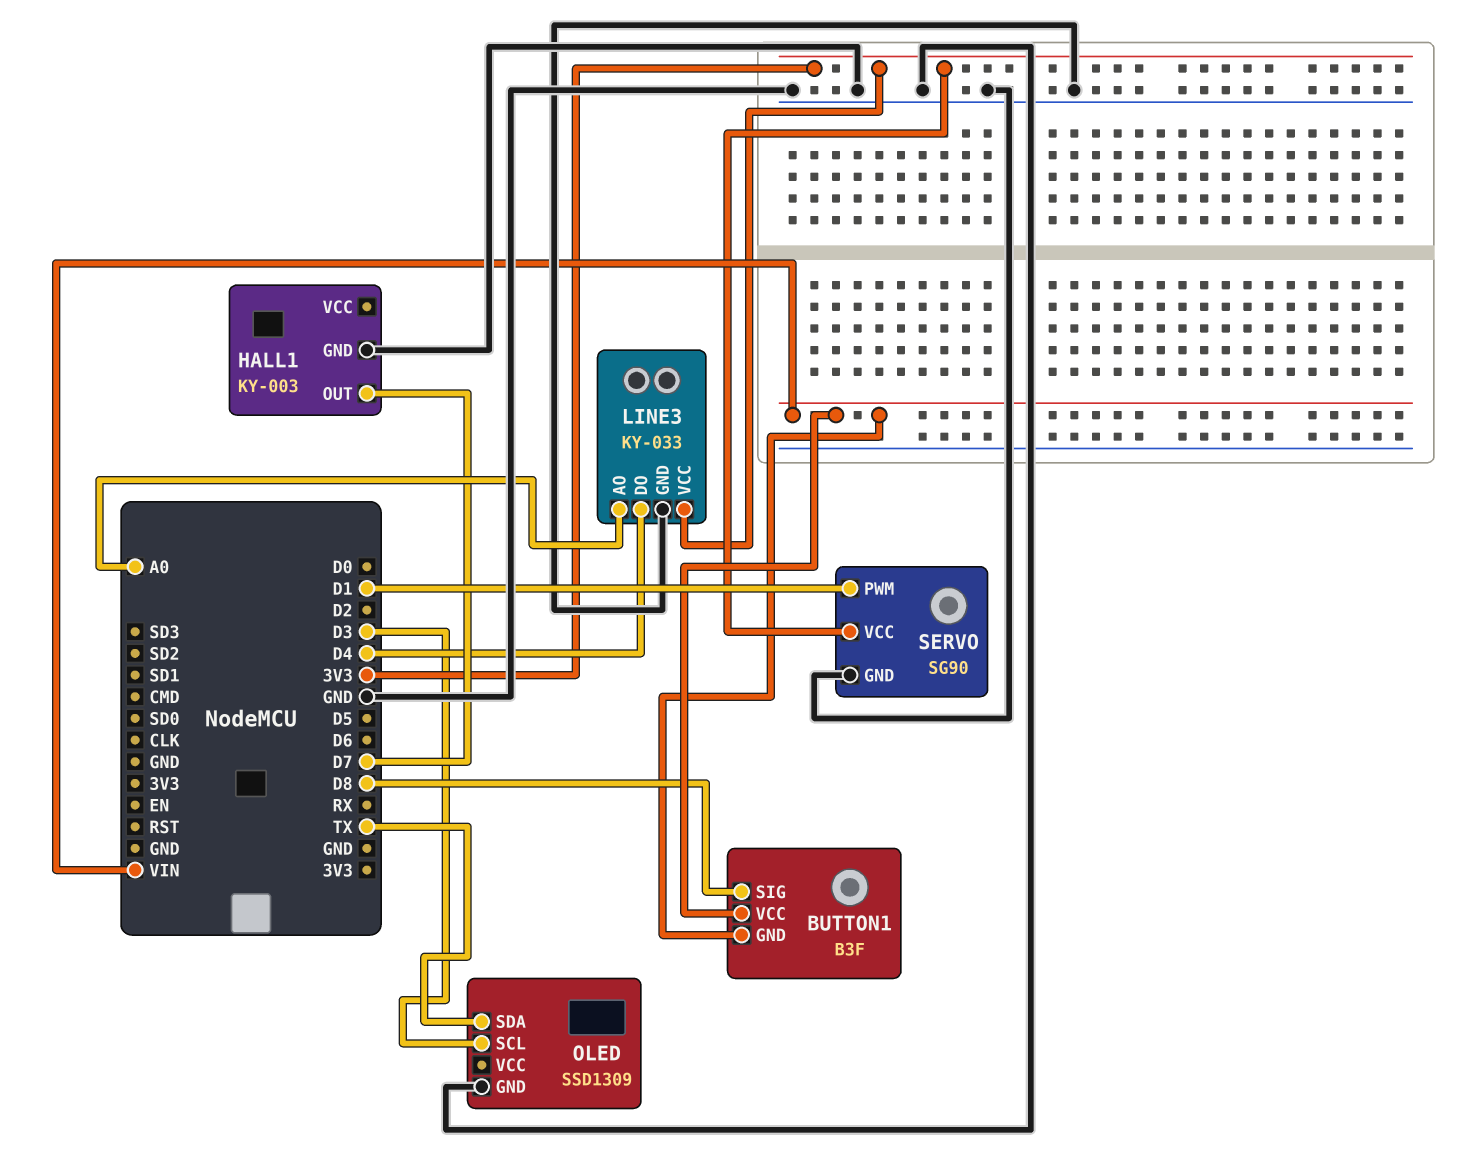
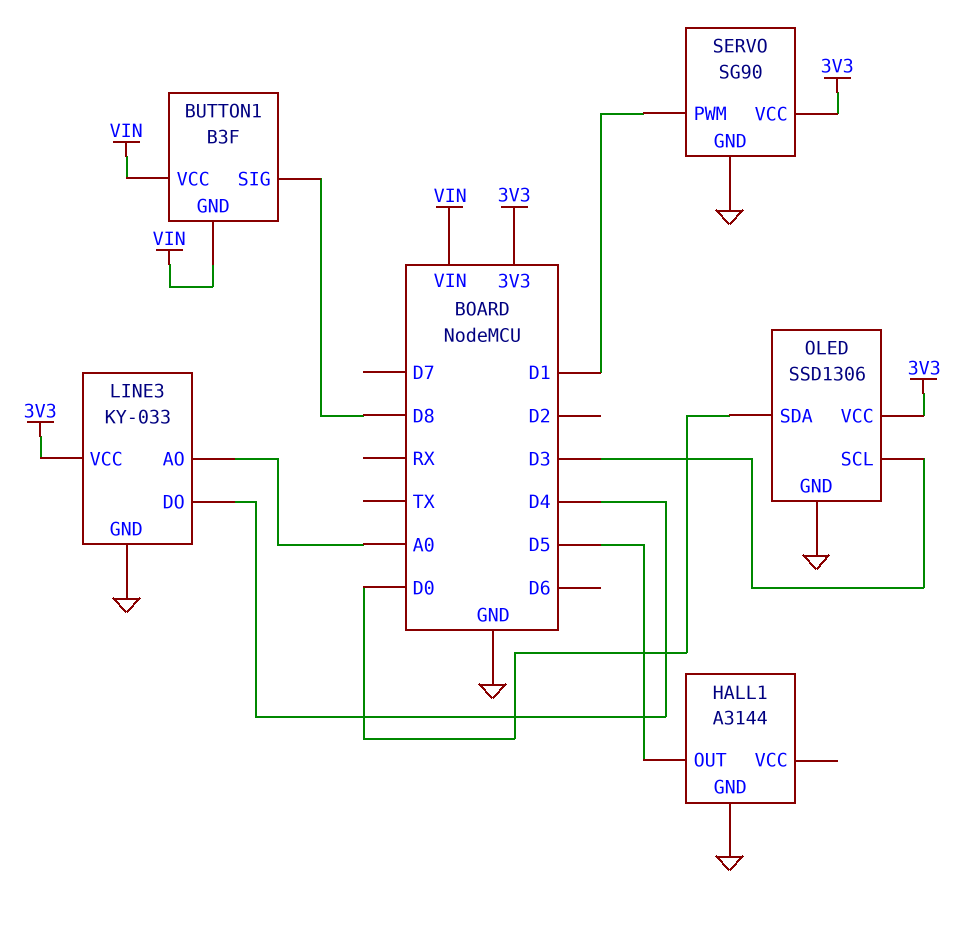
HALL1: KY-003 -> A3144
HALL1 pin OUT: D7 -> D5
OLED: SSD1309 -> SSD1306
OLED pin SDA: TX -> D0
OLED pin VCC: none -> 3V3

